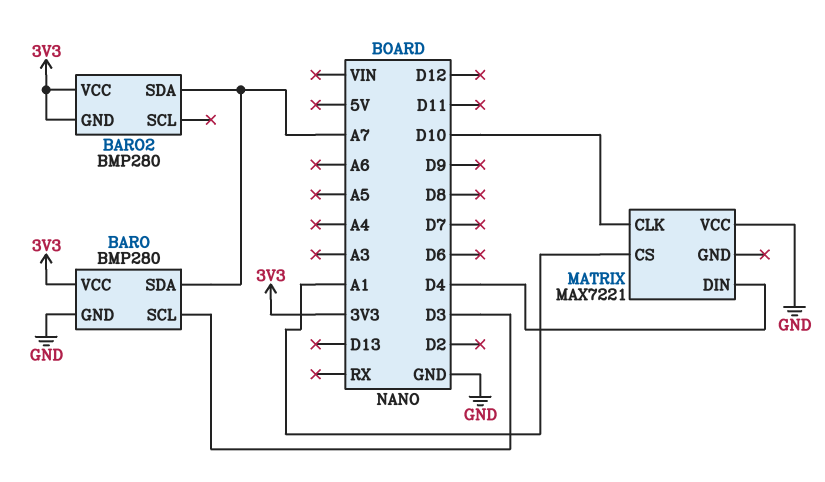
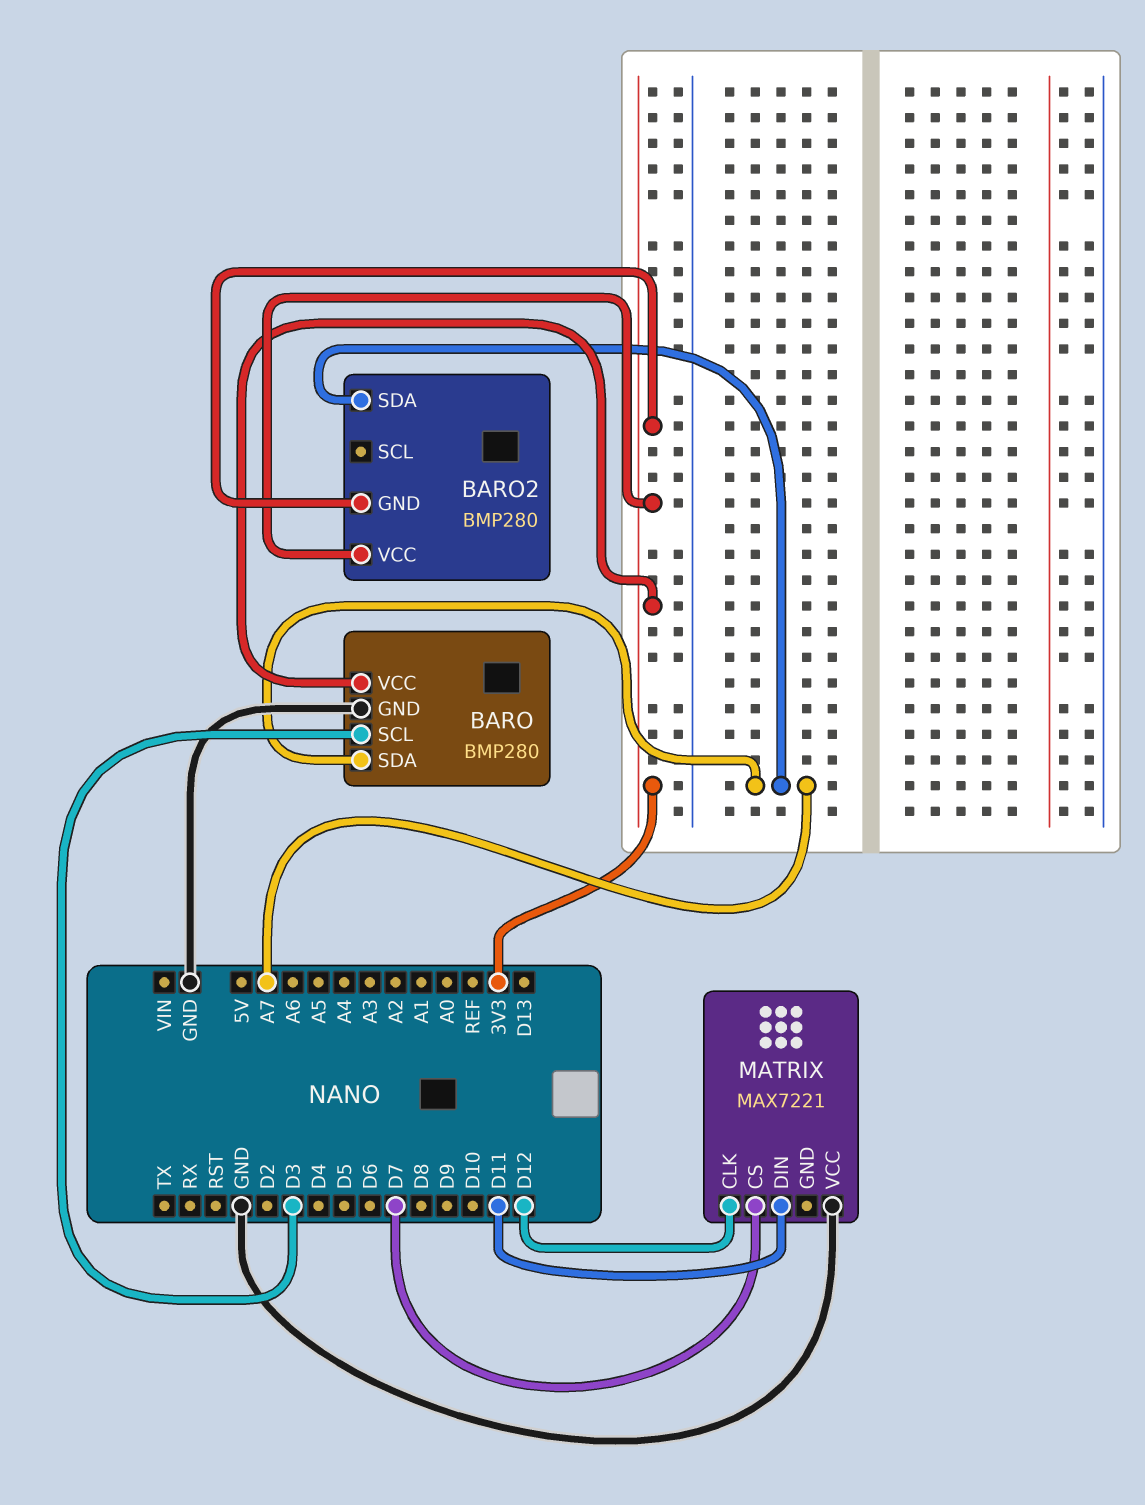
MATRIX pin CLK: D10 -> D12
MATRIX pin CS: A1 -> D7
MATRIX pin DIN: D4 -> D11

